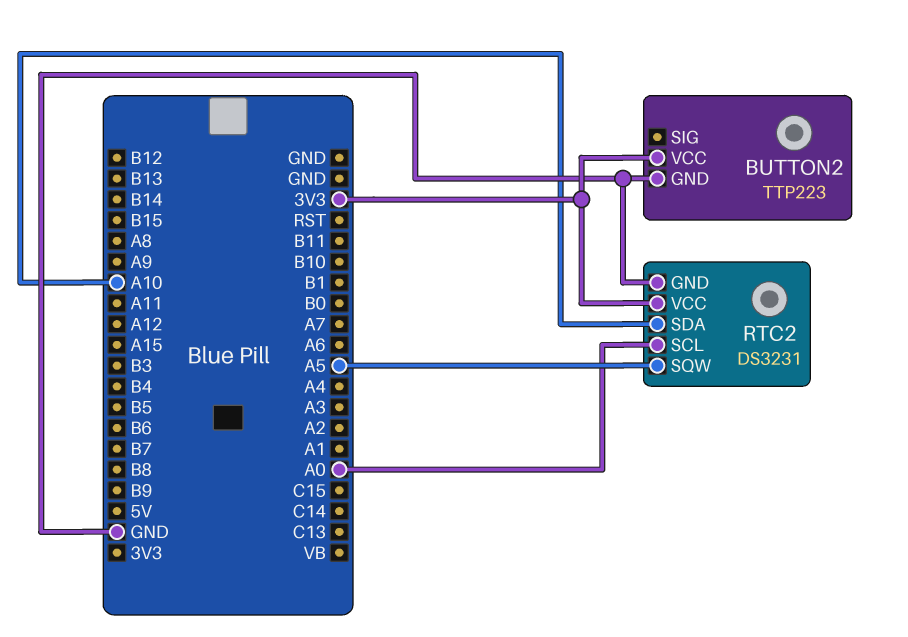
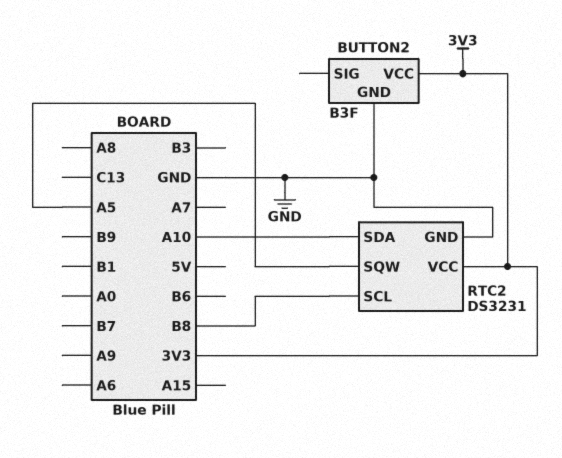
BUTTON2: TTP223 -> B3F
RTC2 pin SCL: A0 -> B8

